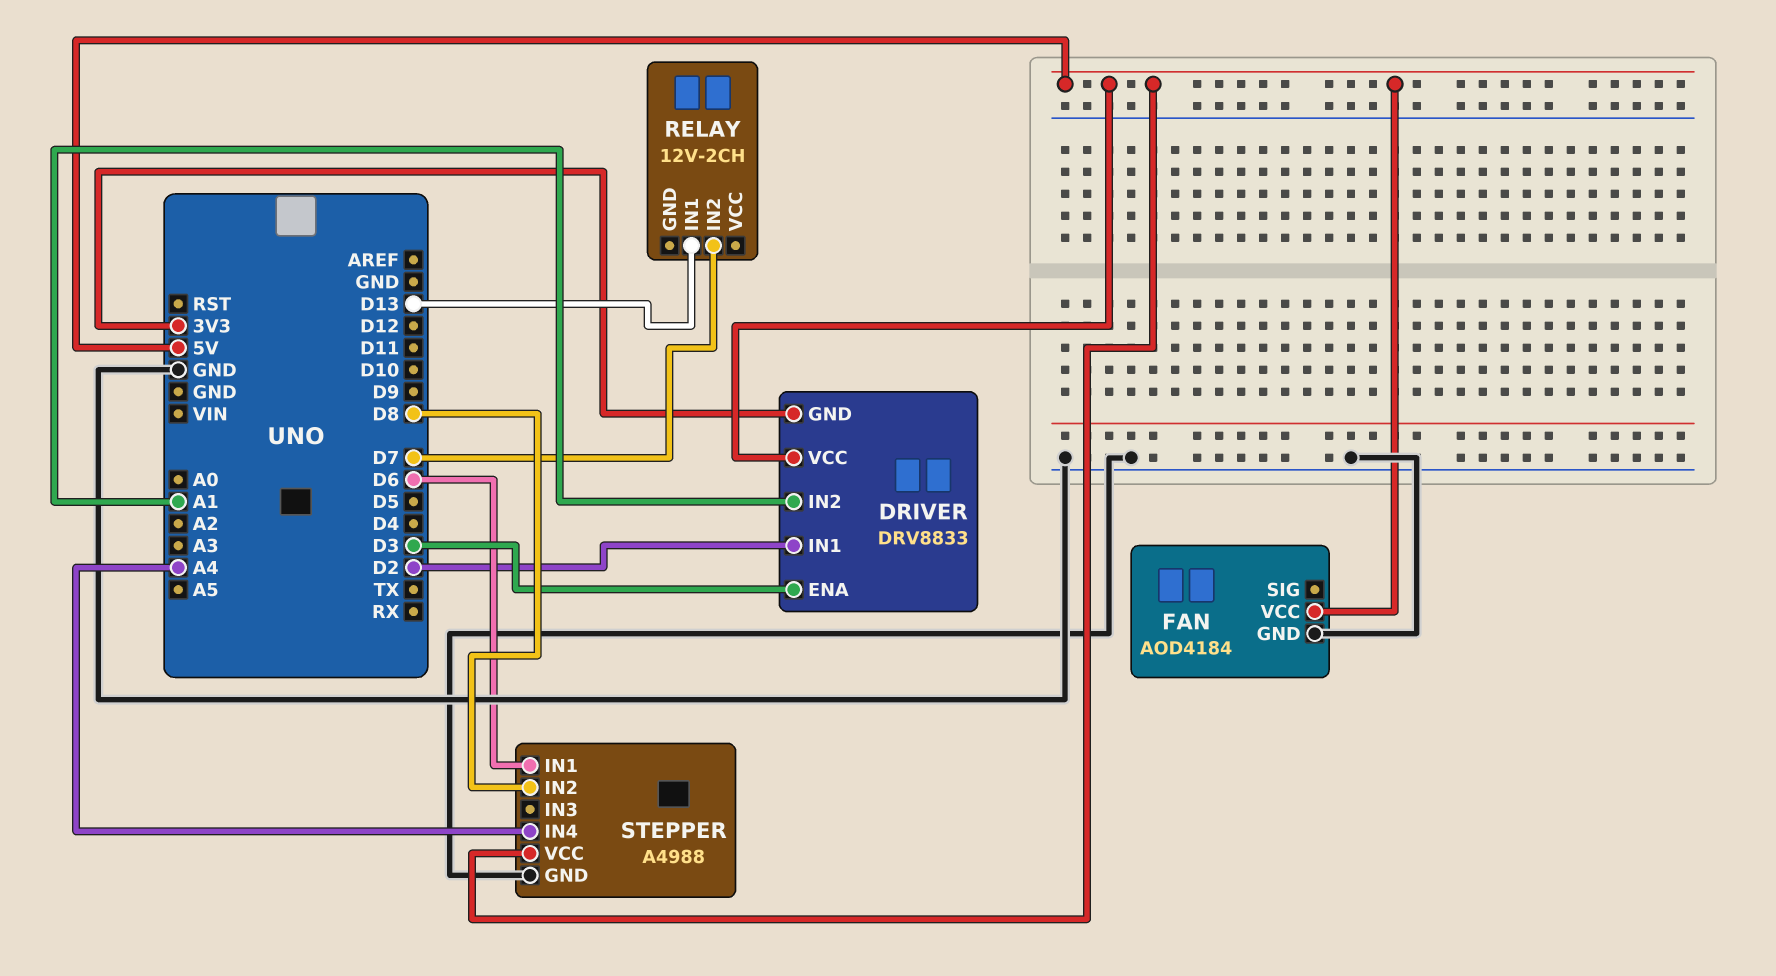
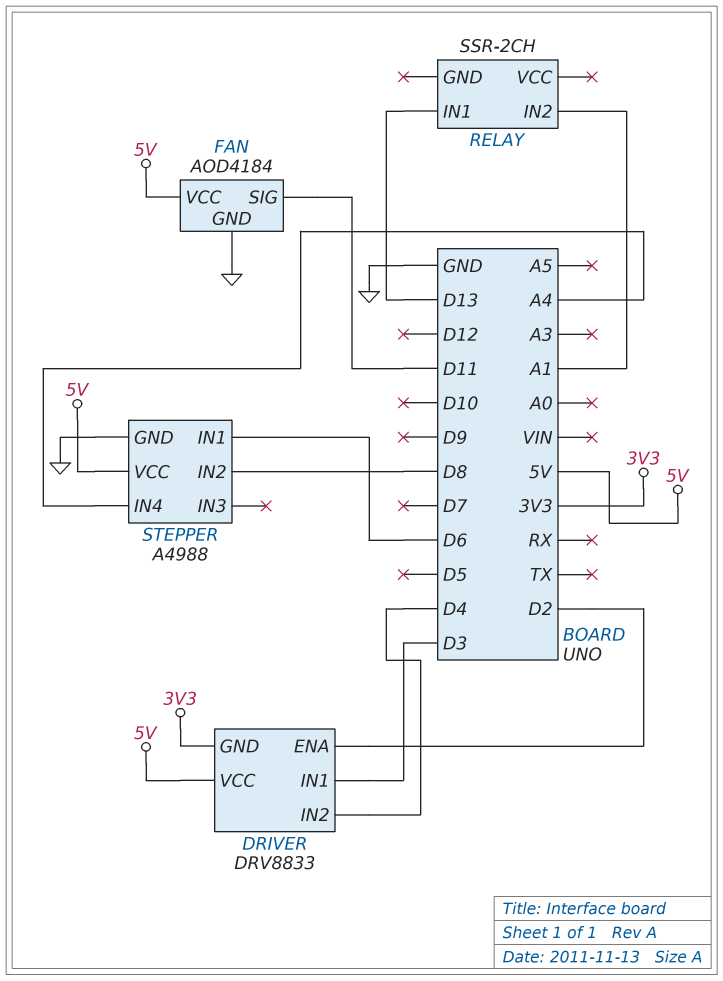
DRIVER pin ENA: D3 -> D2
DRIVER pin IN1: D2 -> D3
DRIVER pin IN2: A1 -> D4
FAN pin SIG: none -> D11
RELAY: 12V-2CH -> SSR-2CH
RELAY pin IN2: D7 -> A1

